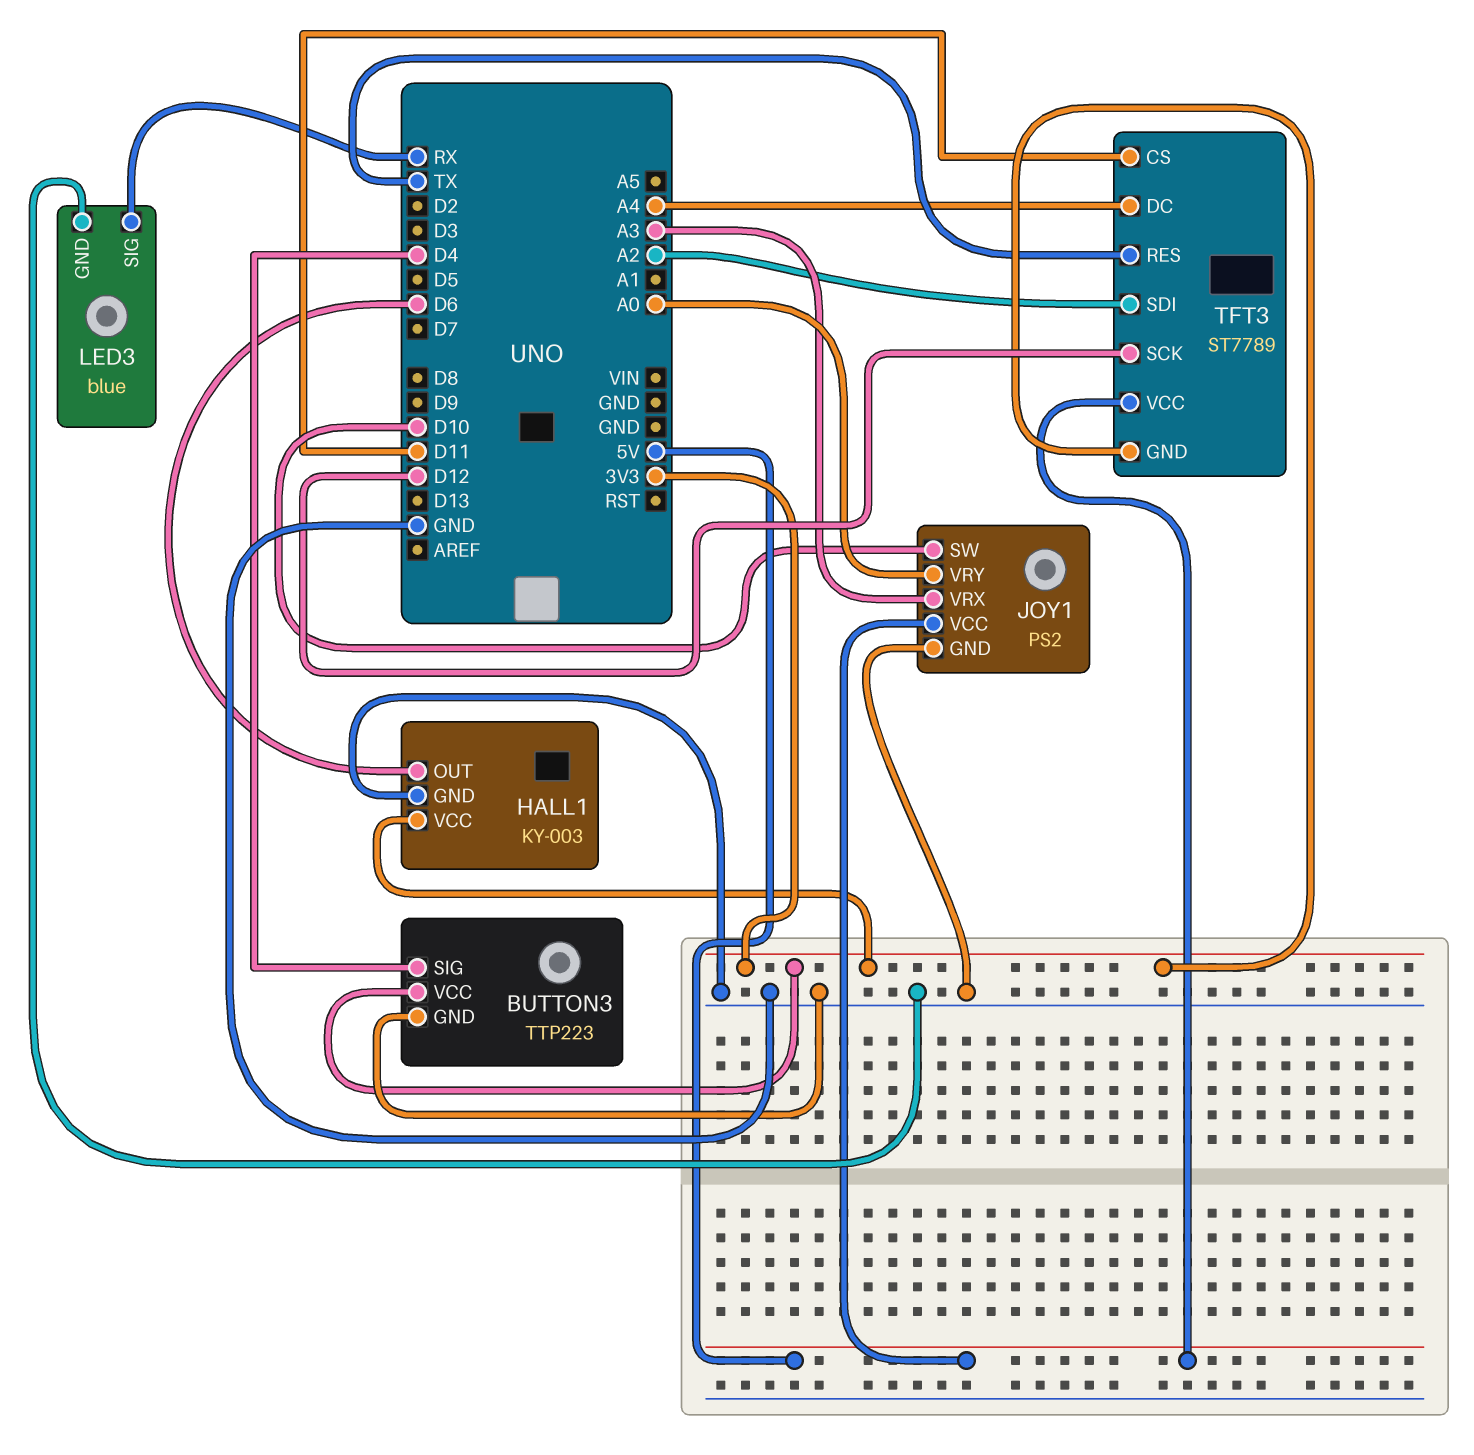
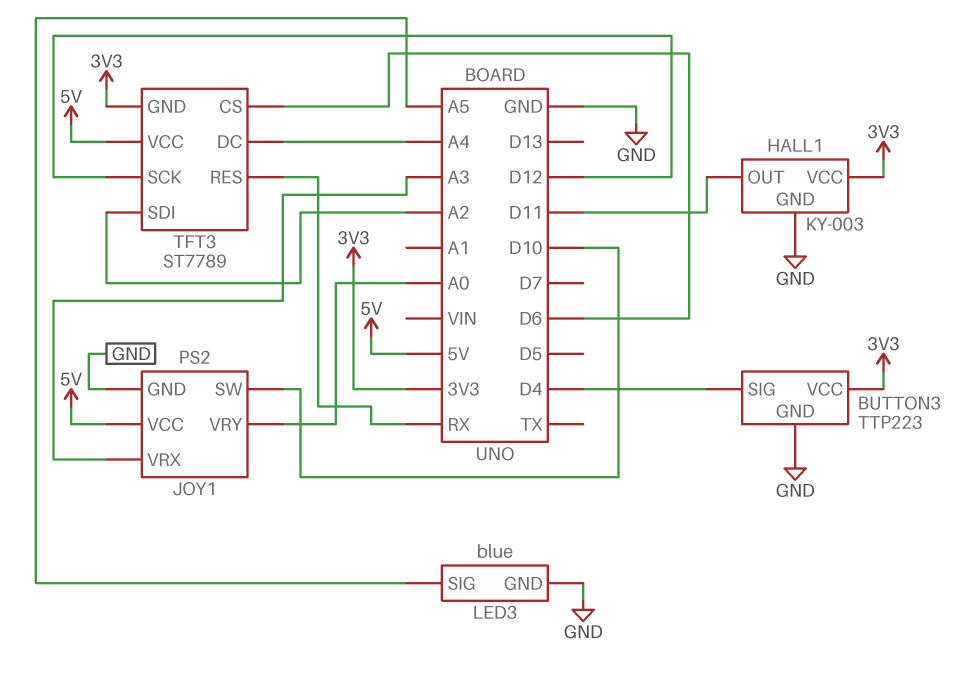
HALL1 pin OUT: D6 -> D11
LED3 pin SIG: RX -> A5
TFT3 pin CS: D11 -> D6
TFT3 pin RES: TX -> RX

